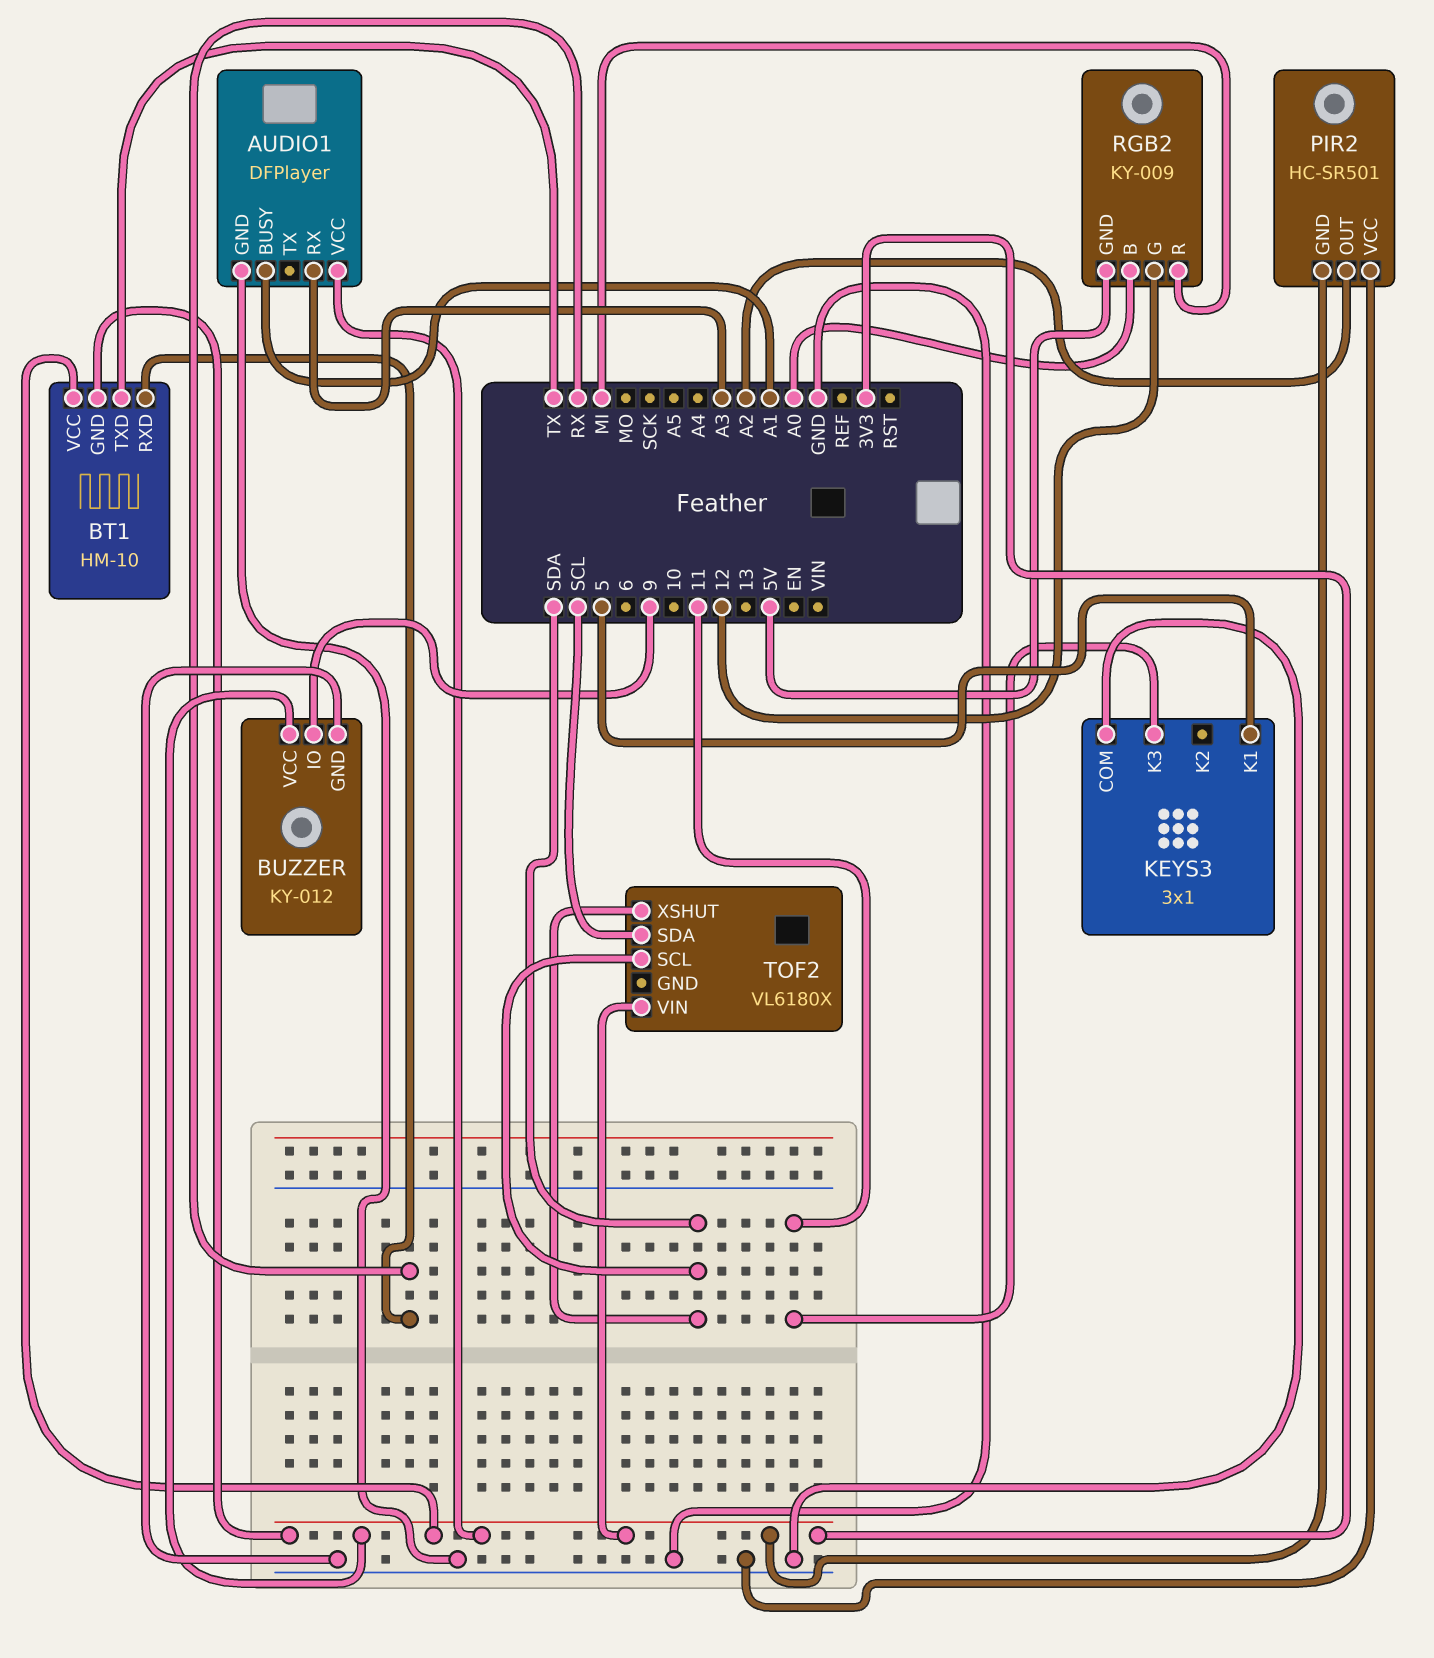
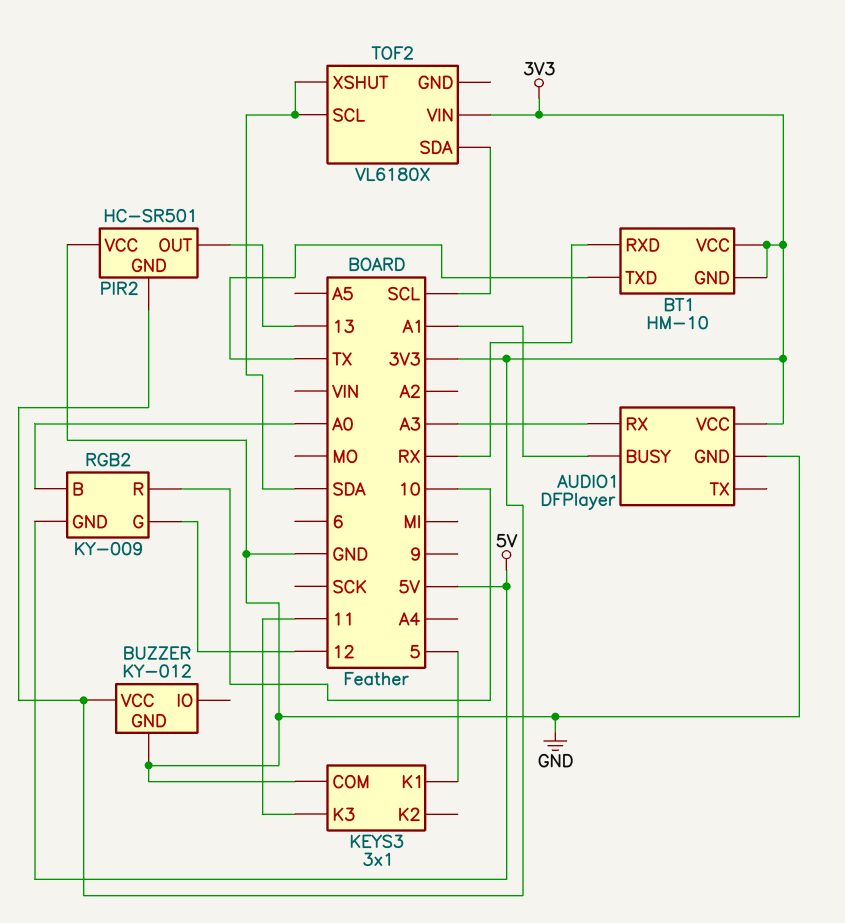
BUZZER pin IO: 9 -> none
PIR2 pin OUT: A2 -> 13
RGB2 pin R: MI -> 10

